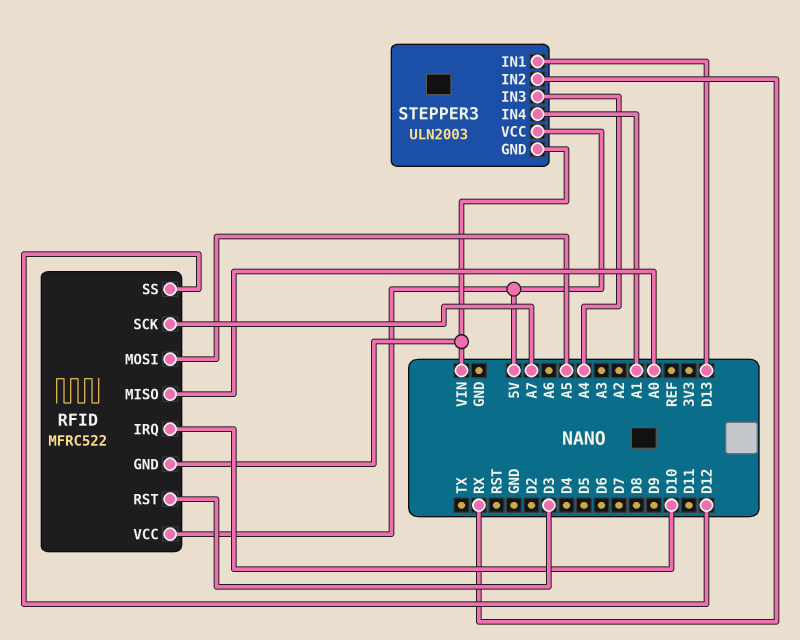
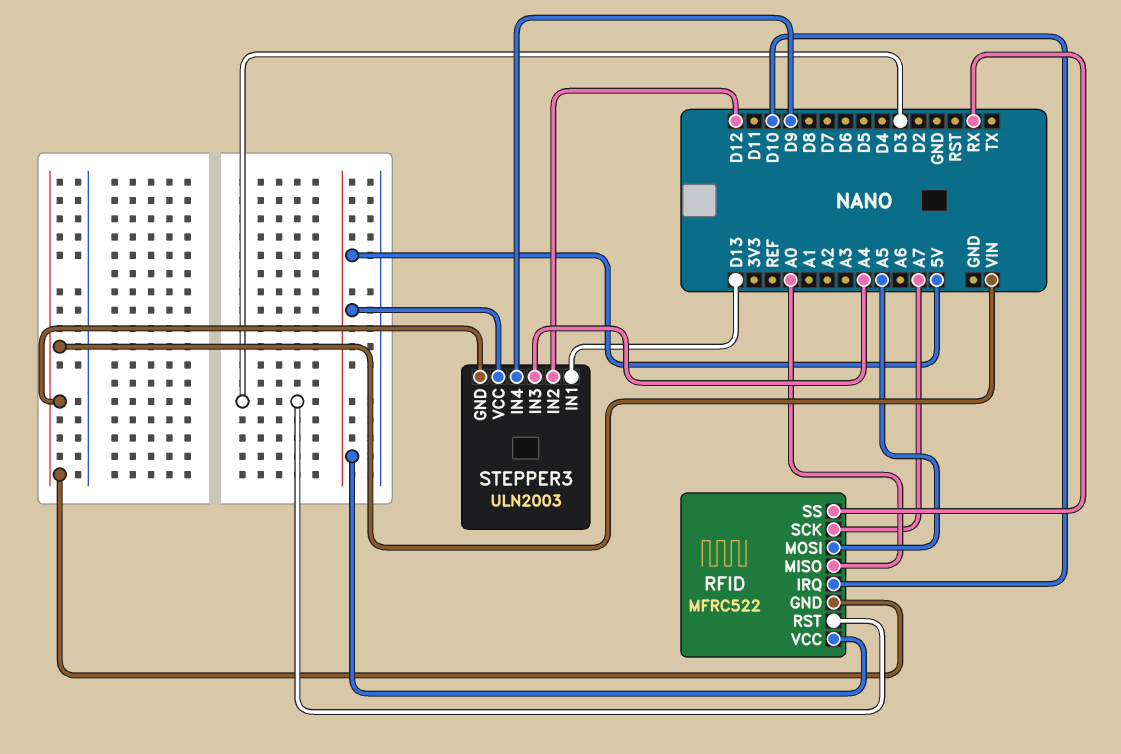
RFID pin SS: D12 -> RX
STEPPER3 pin IN2: RX -> D12
STEPPER3 pin IN4: A1 -> D9

